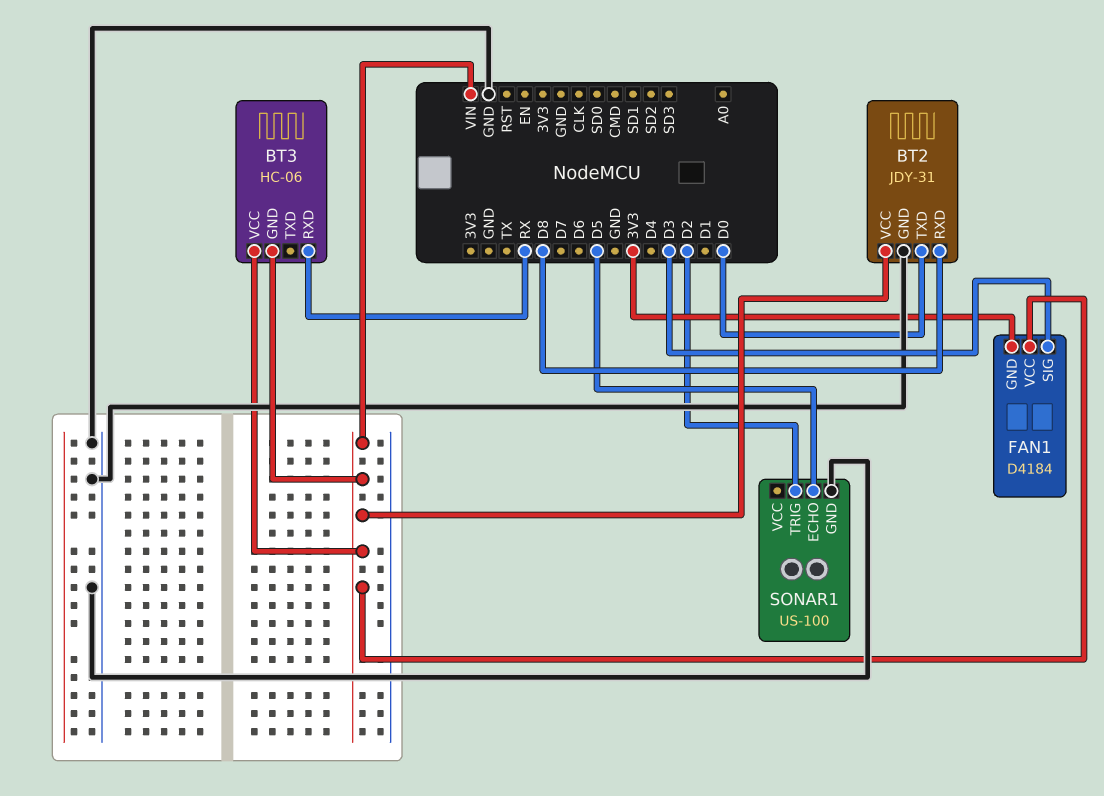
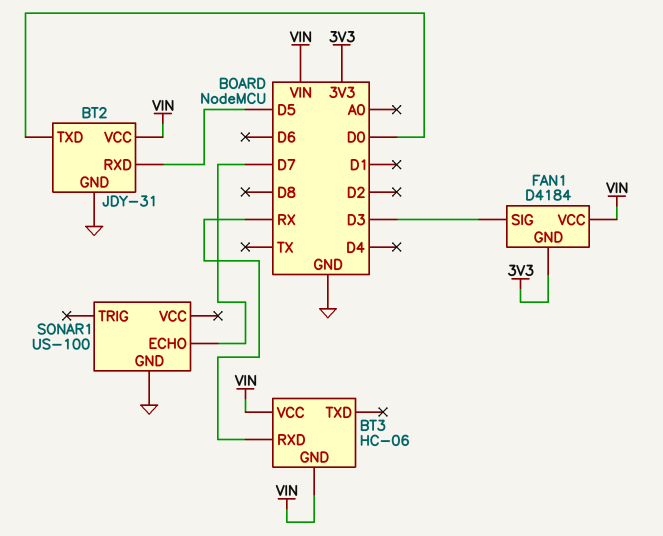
BT2 pin RXD: D8 -> D5
SONAR1 pin ECHO: D5 -> D7
SONAR1 pin TRIG: D2 -> none

